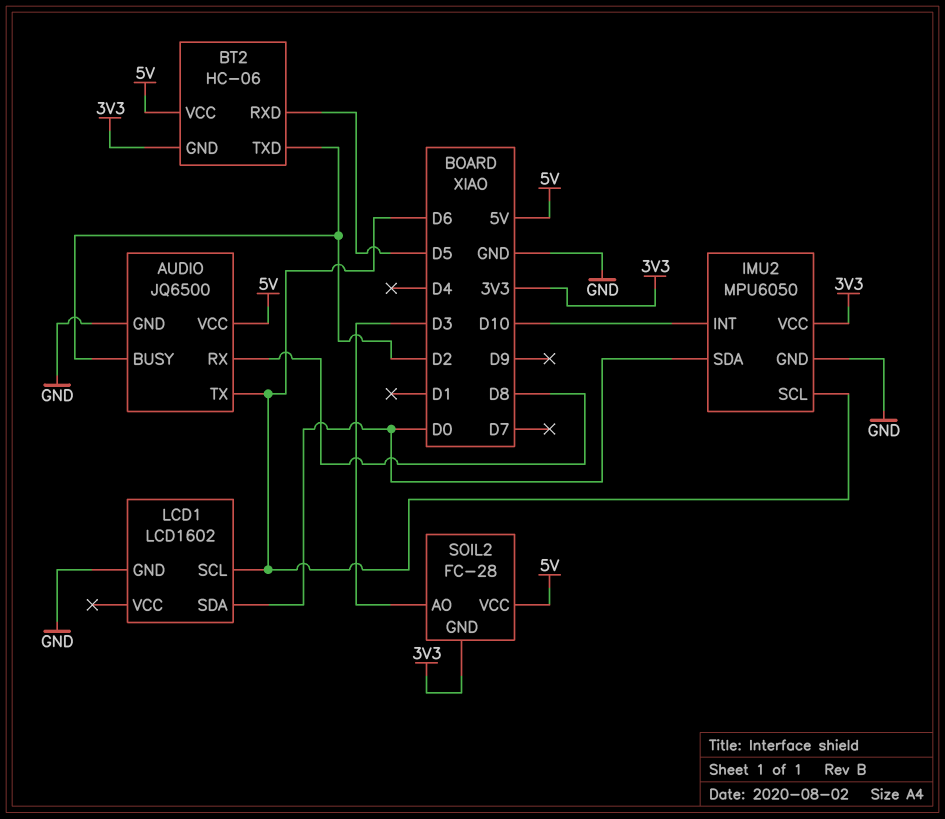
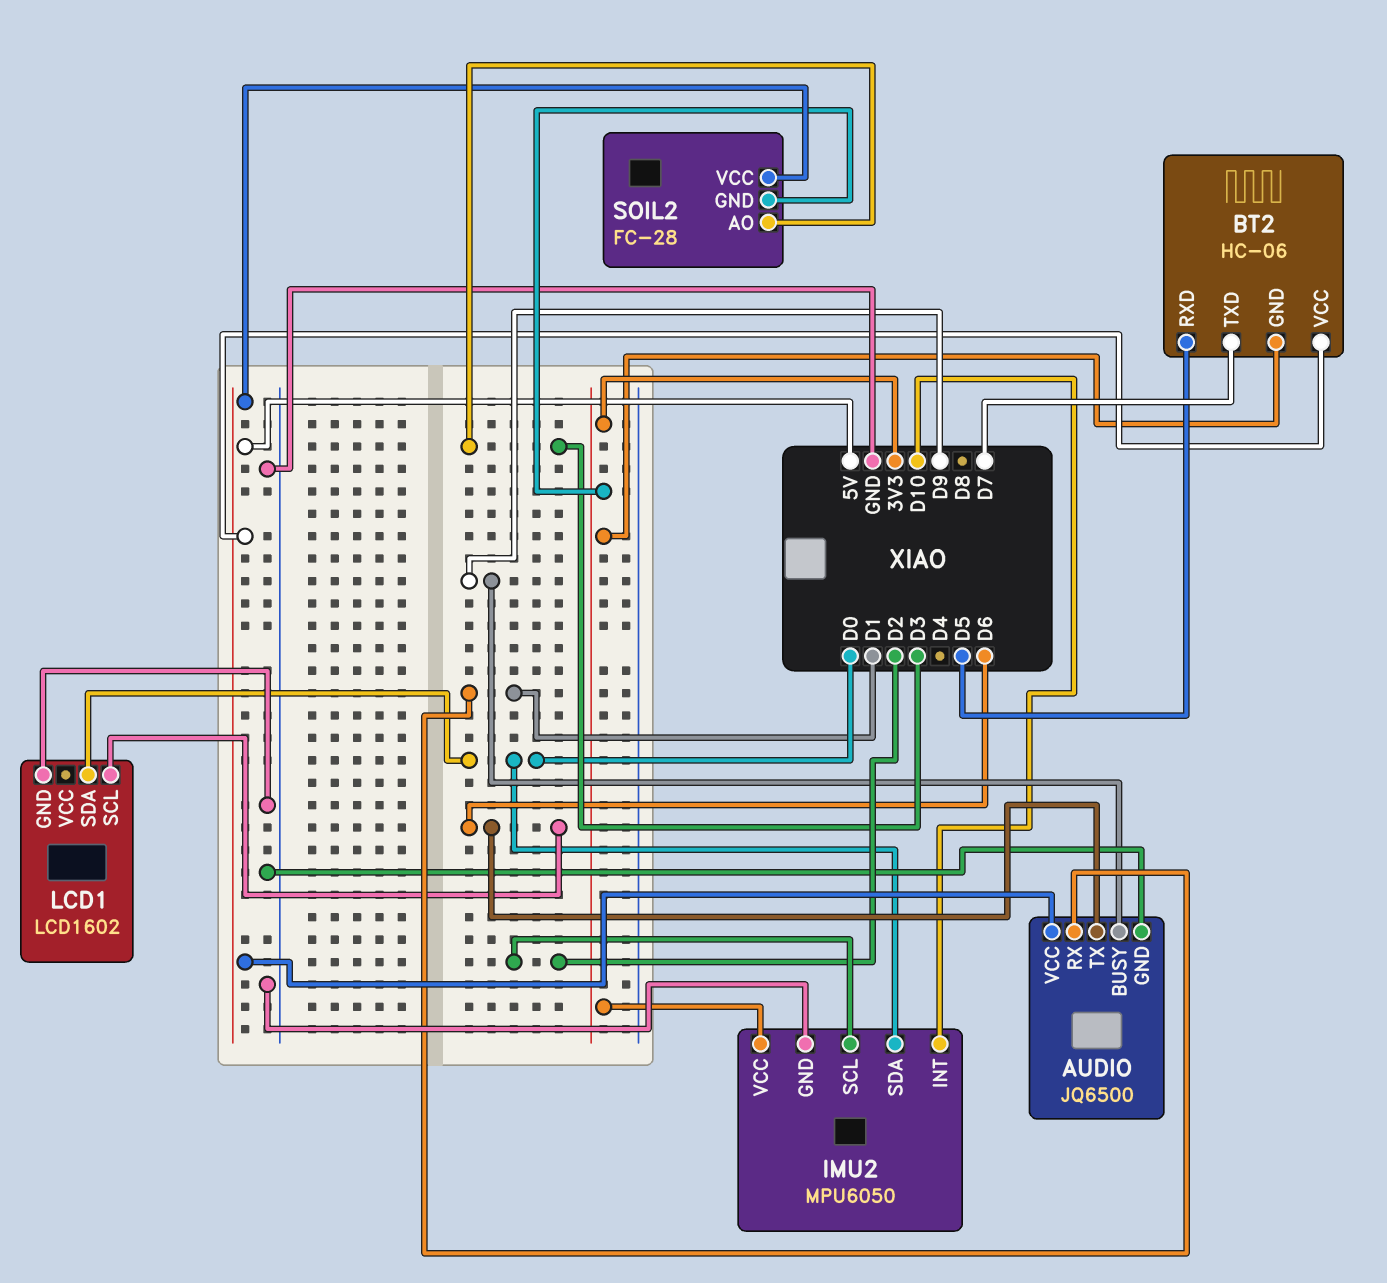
AUDIO pin BUSY: D2 -> D9
AUDIO pin RX: D8 -> D1
BT2 pin TXD: D2 -> D7
IMU2 pin SCL: D6 -> D2

